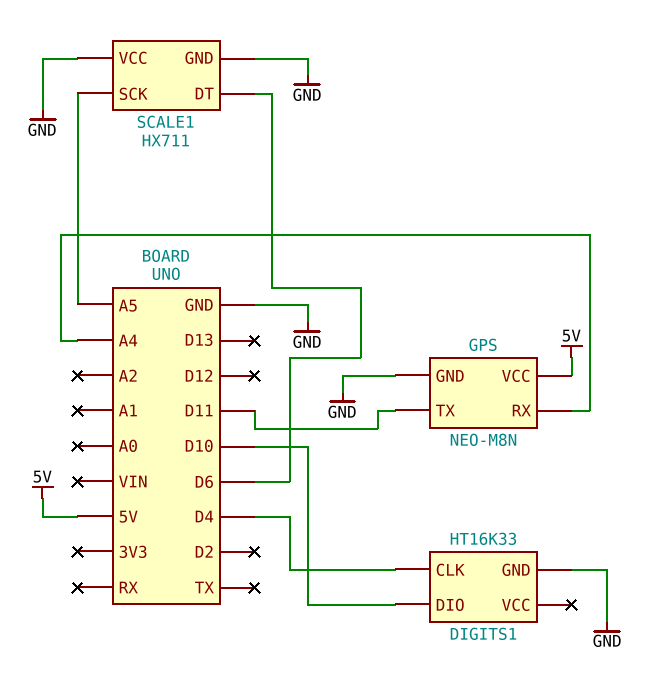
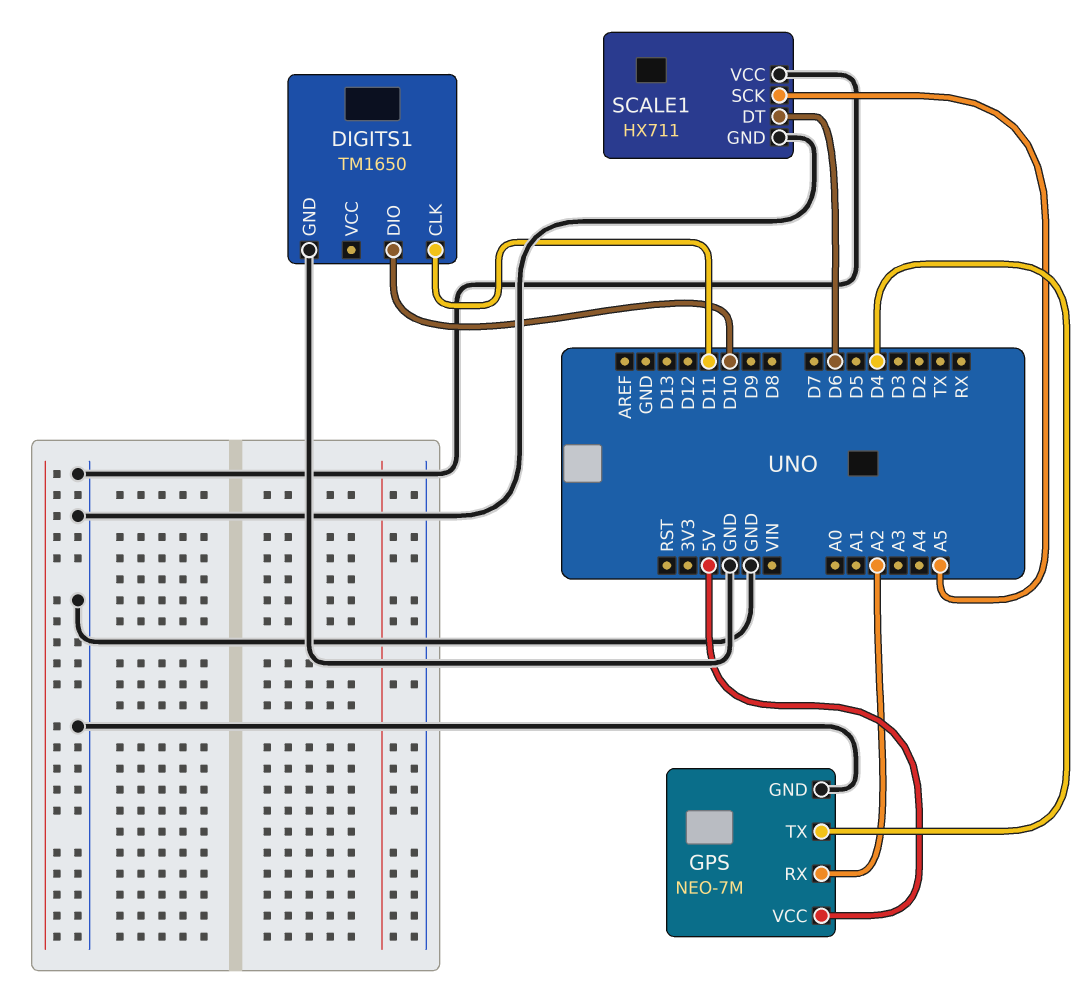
DIGITS1: HT16K33 -> TM1650
DIGITS1 pin CLK: D4 -> D11
GPS: NEO-M8N -> NEO-7M
GPS pin RX: A4 -> A2
GPS pin TX: D11 -> D4

